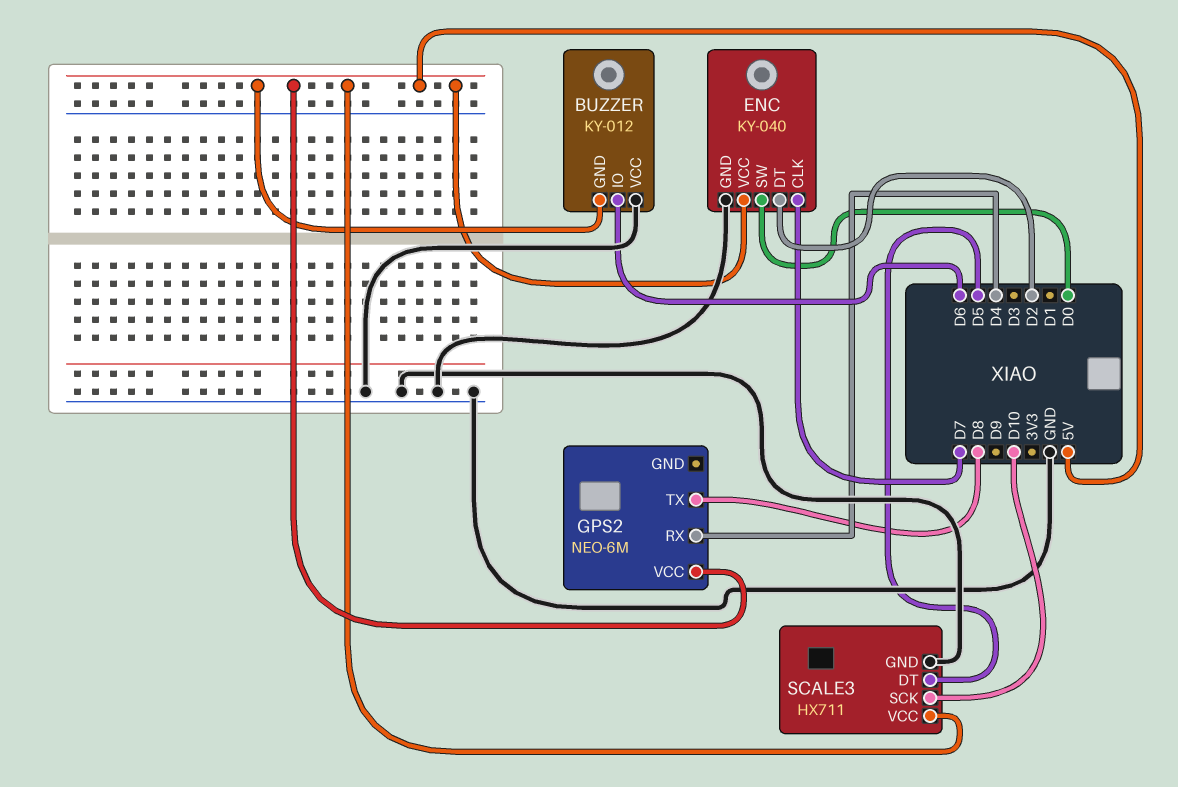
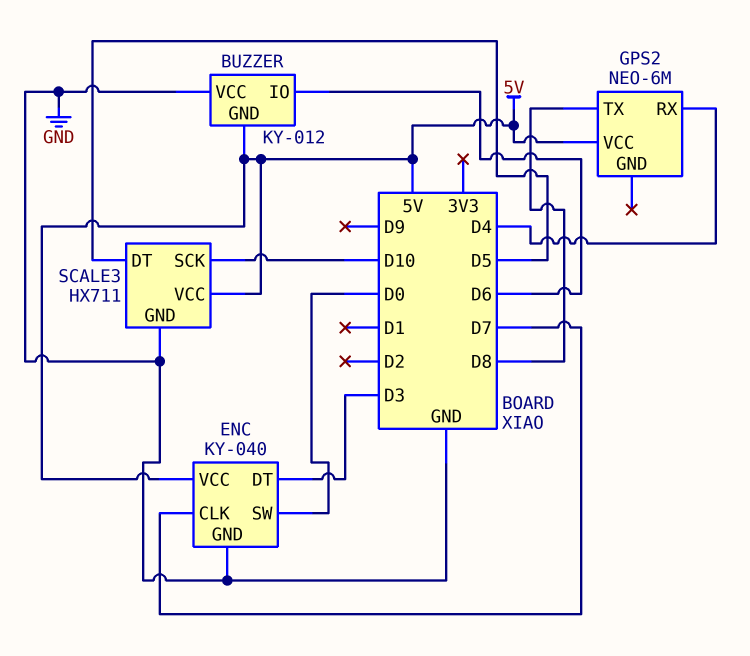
ENC pin DT: D2 -> D3

